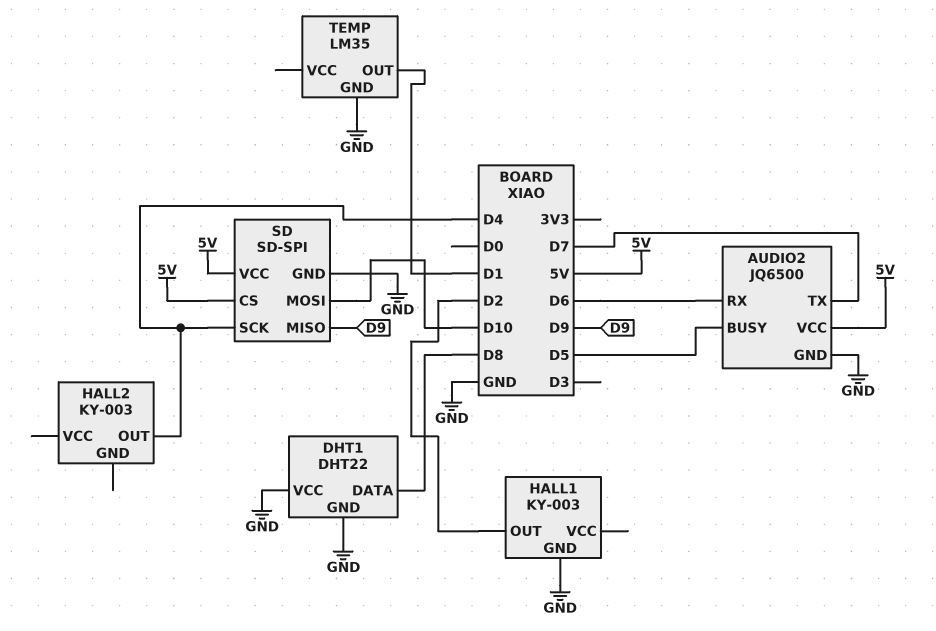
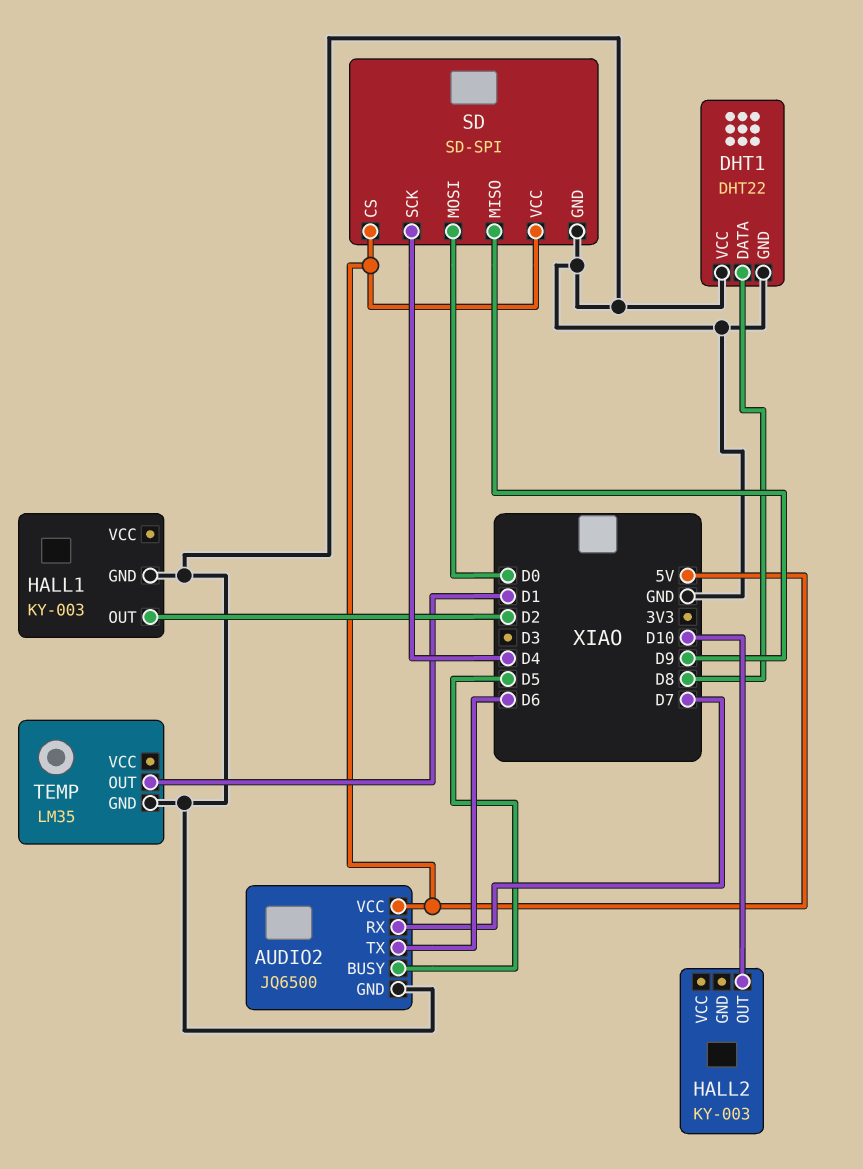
AUDIO2 pin RX: D6 -> D7
AUDIO2 pin TX: D7 -> D6
HALL2 pin OUT: D4 -> D10
SD pin MOSI: D10 -> D0

